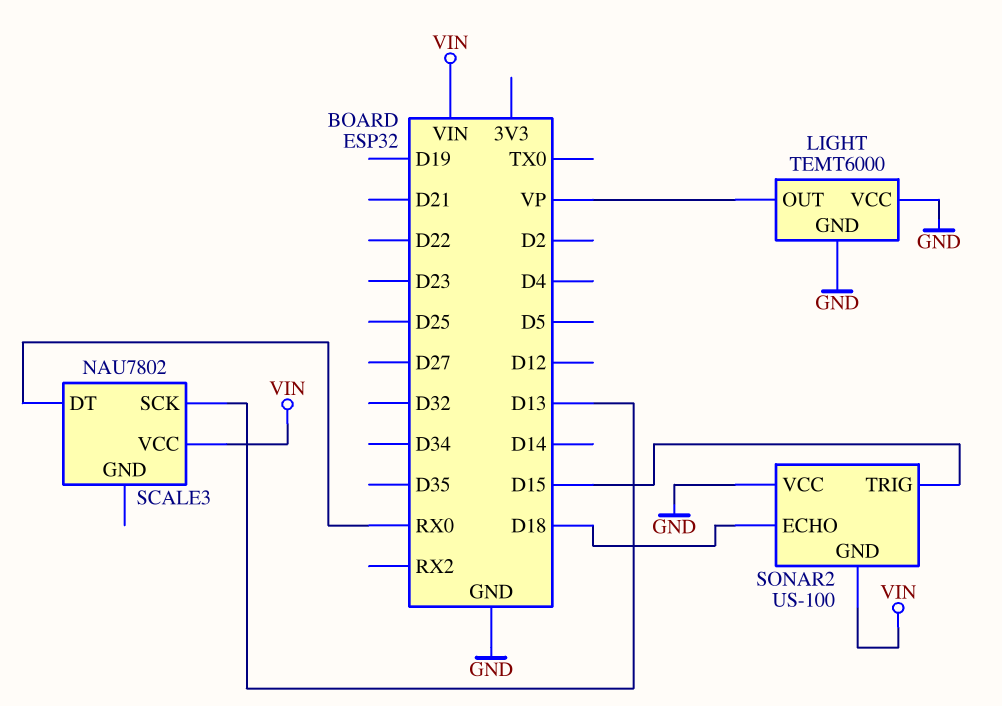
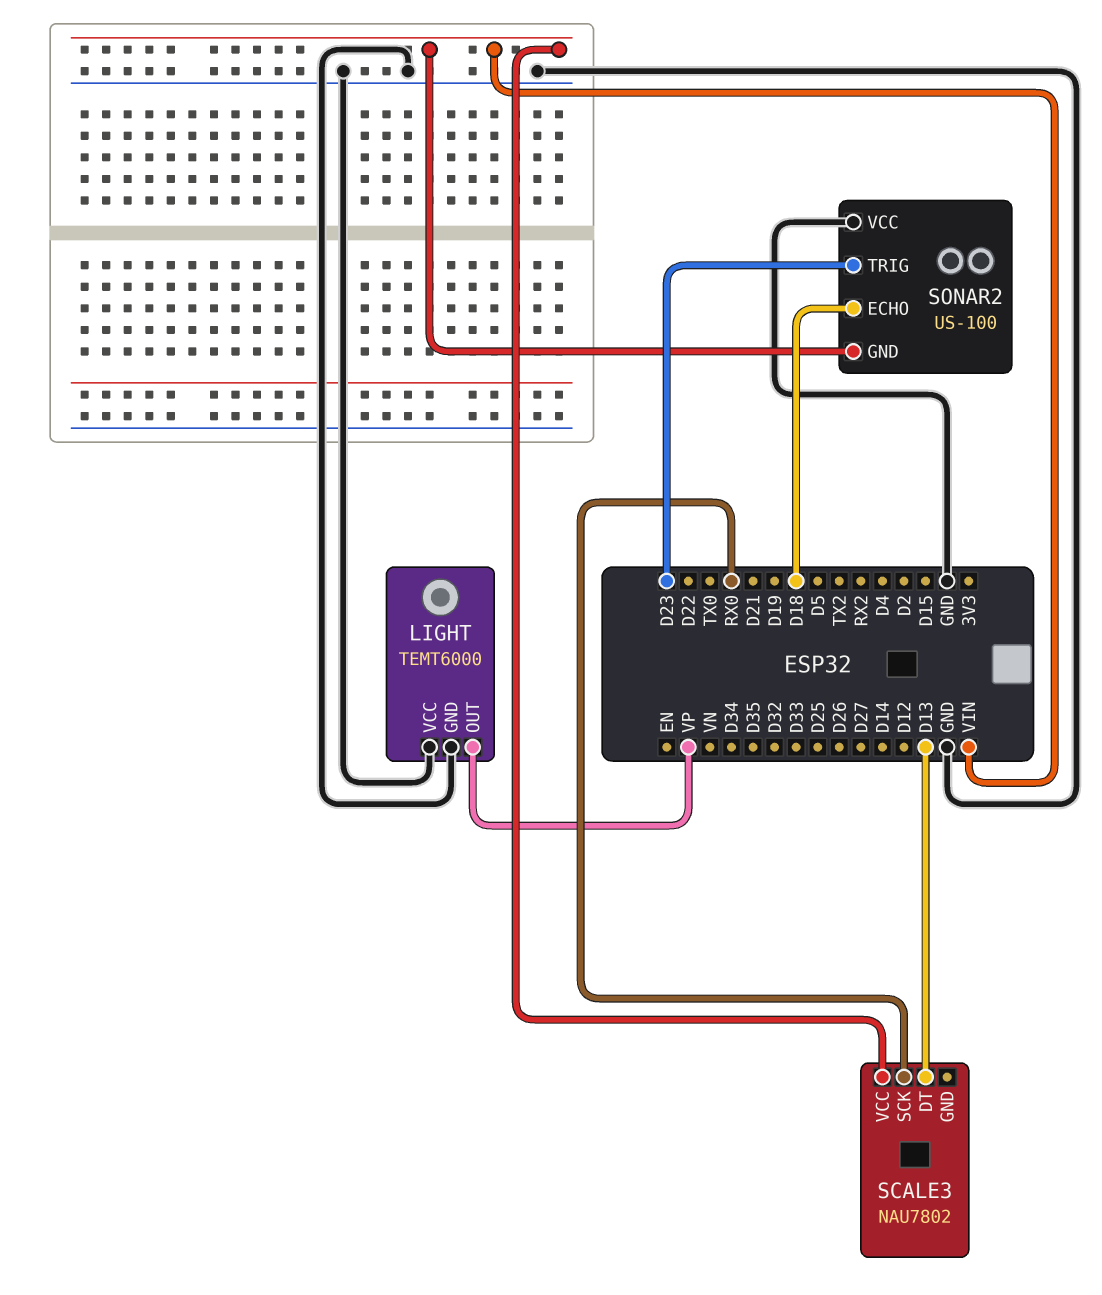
SCALE3 pin DT: RX0 -> D13
SCALE3 pin SCK: D13 -> RX0
SONAR2 pin TRIG: D15 -> D23

